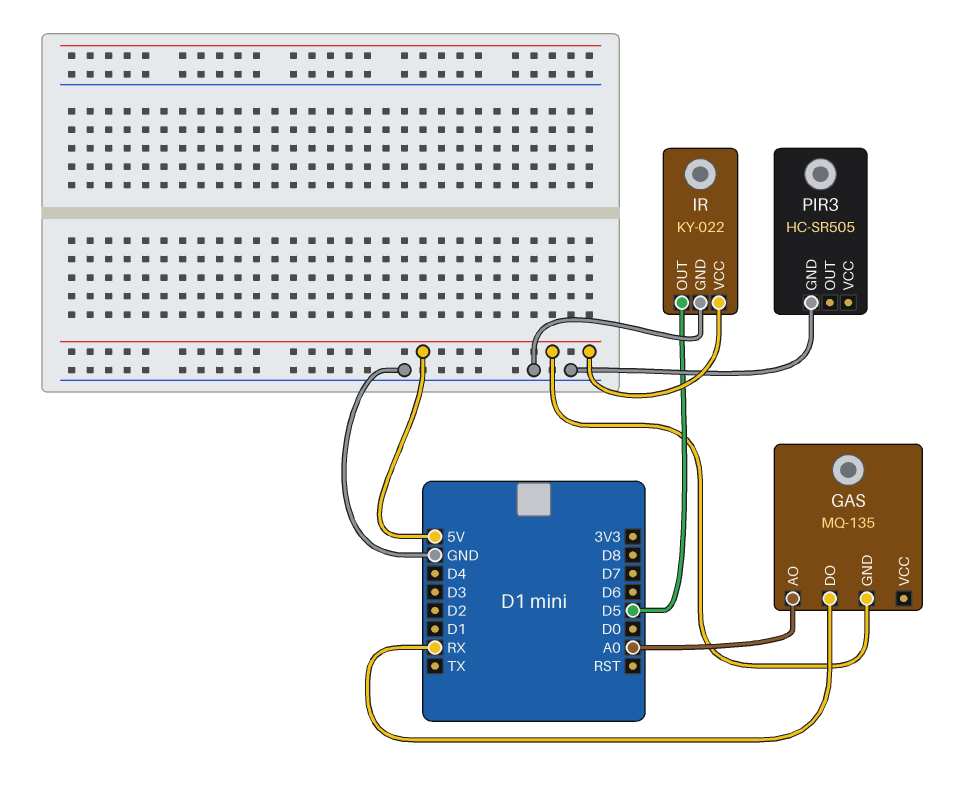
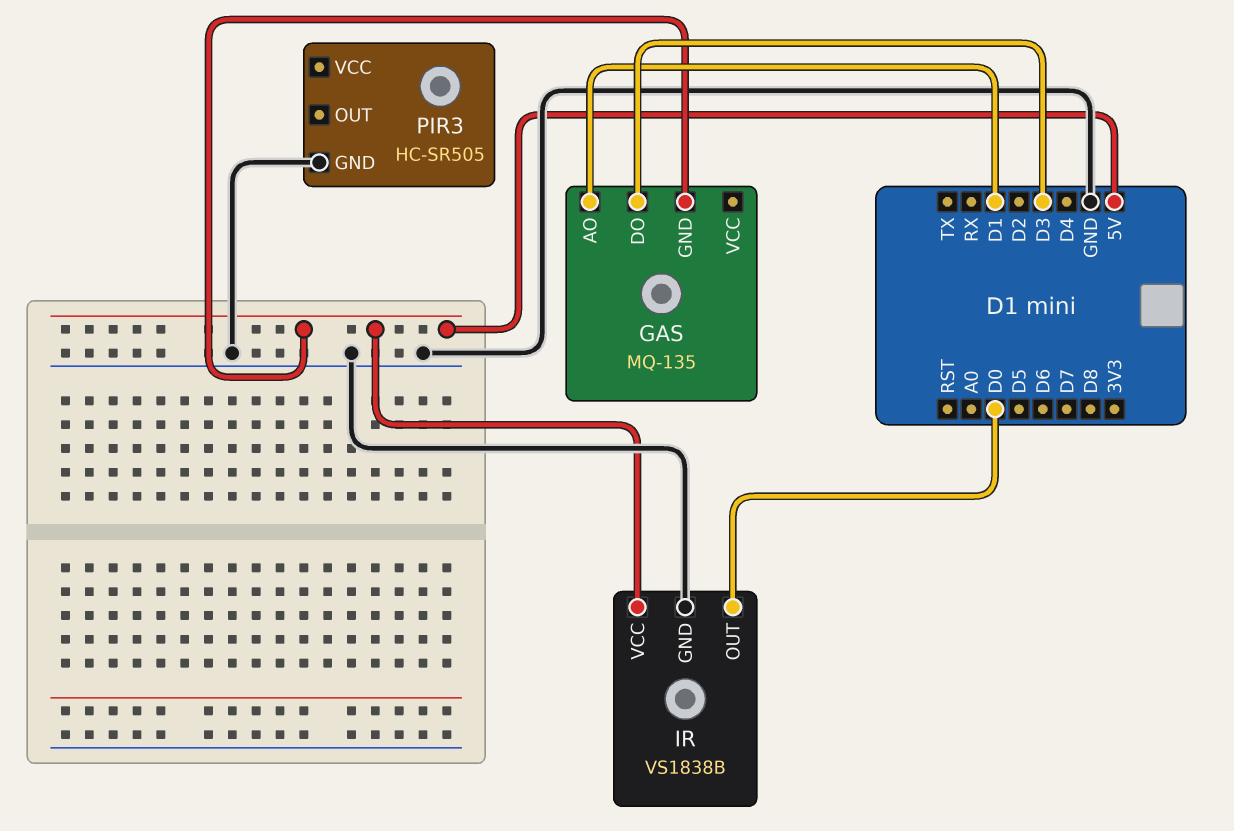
GAS pin AO: A0 -> D1
GAS pin DO: RX -> D3
IR: KY-022 -> VS1838B
IR pin OUT: D5 -> D0

